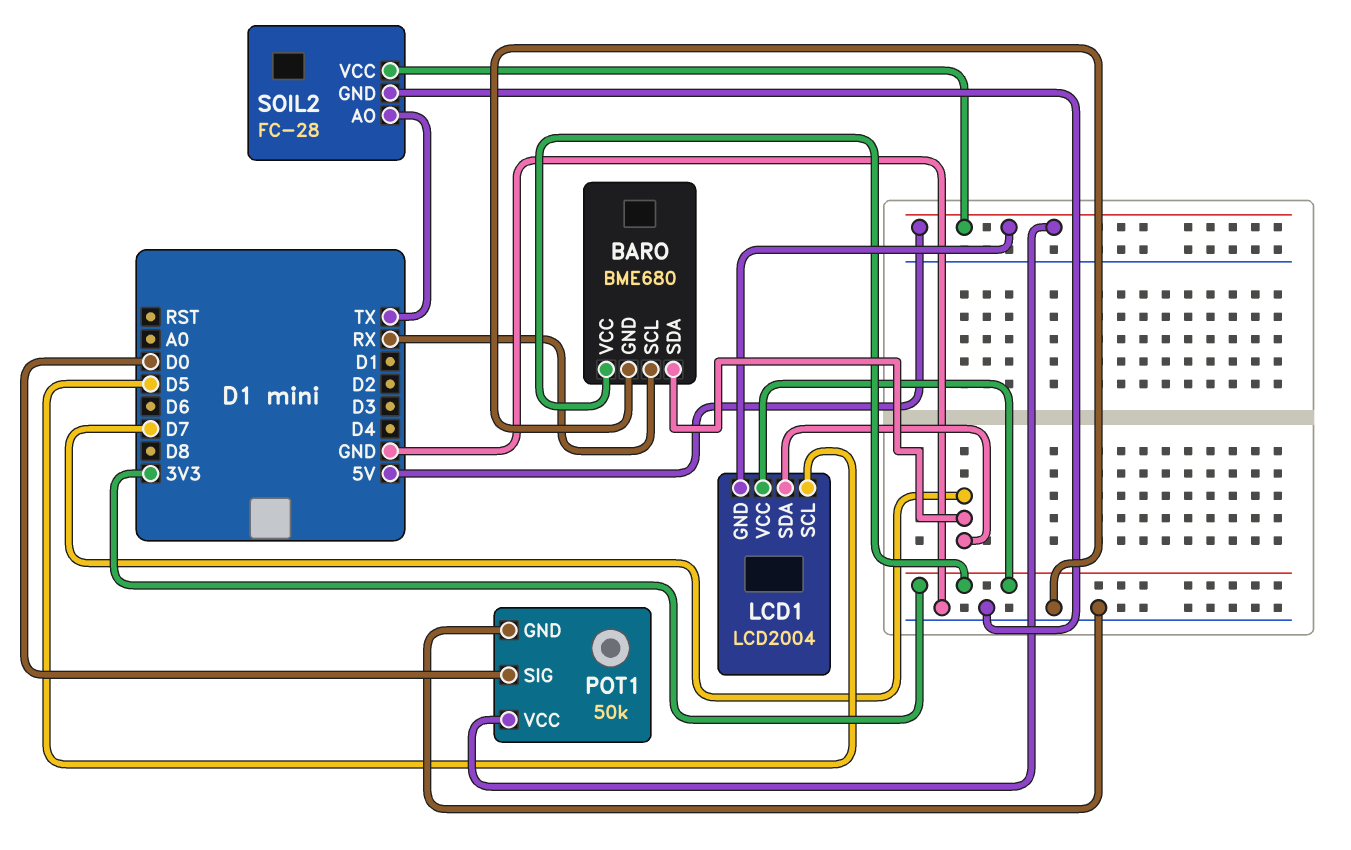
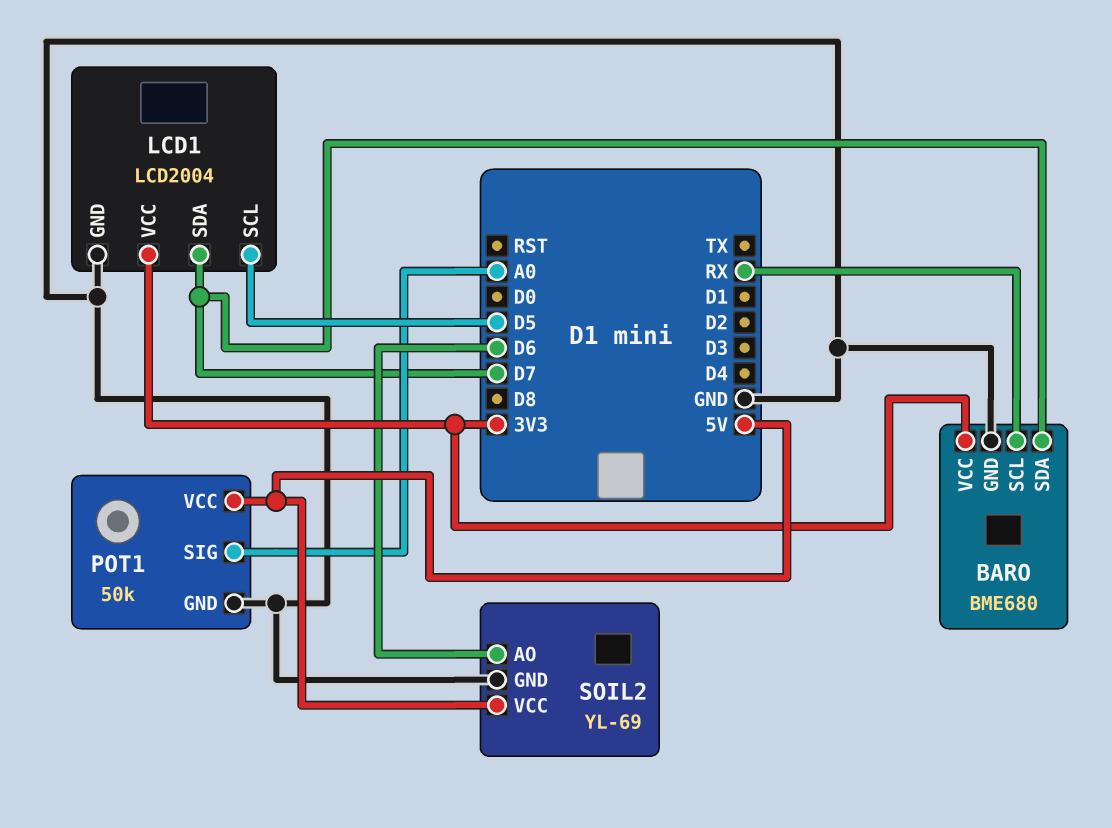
LCD1 pin GND: 5V -> GND
POT1 pin SIG: D0 -> A0
SOIL2: FC-28 -> YL-69
SOIL2 pin AO: TX -> D6

